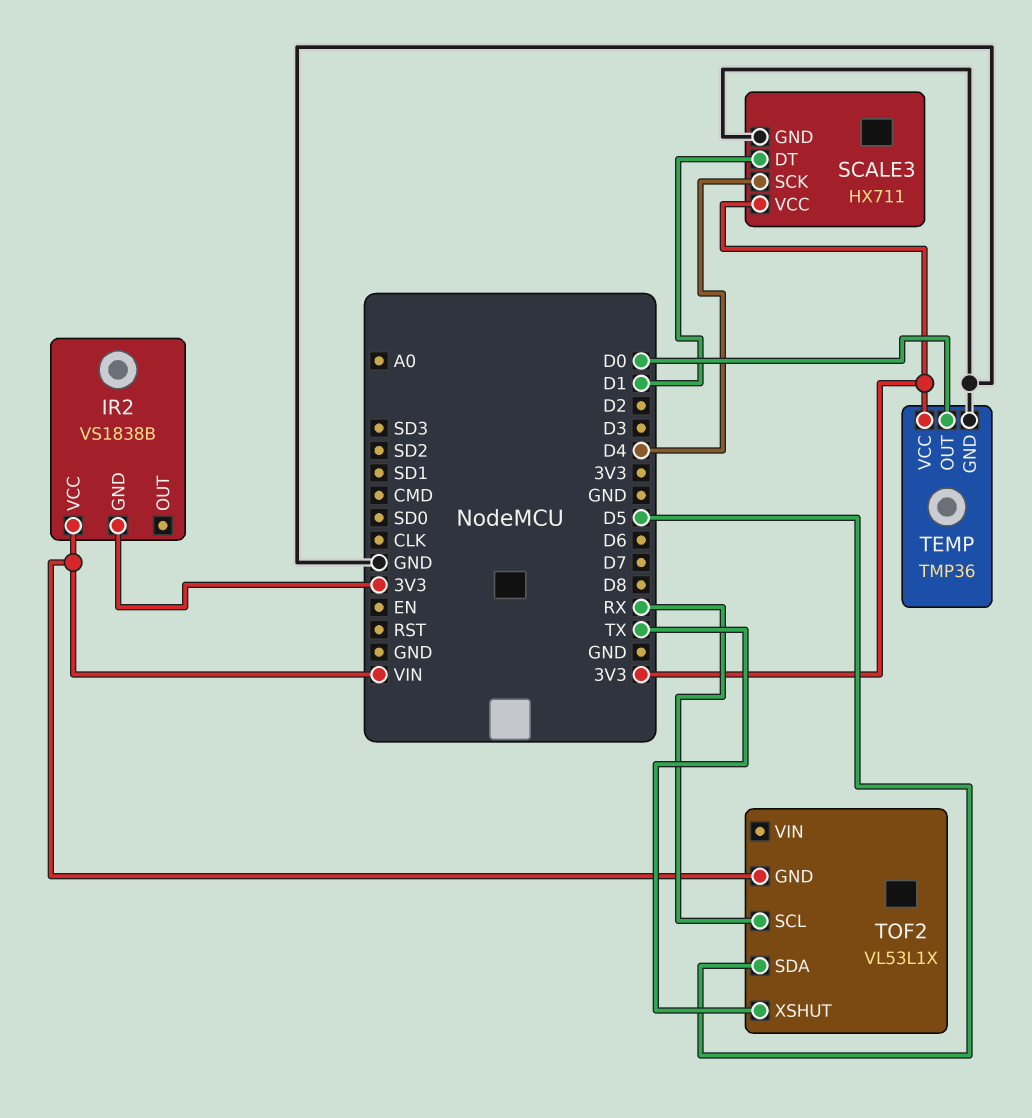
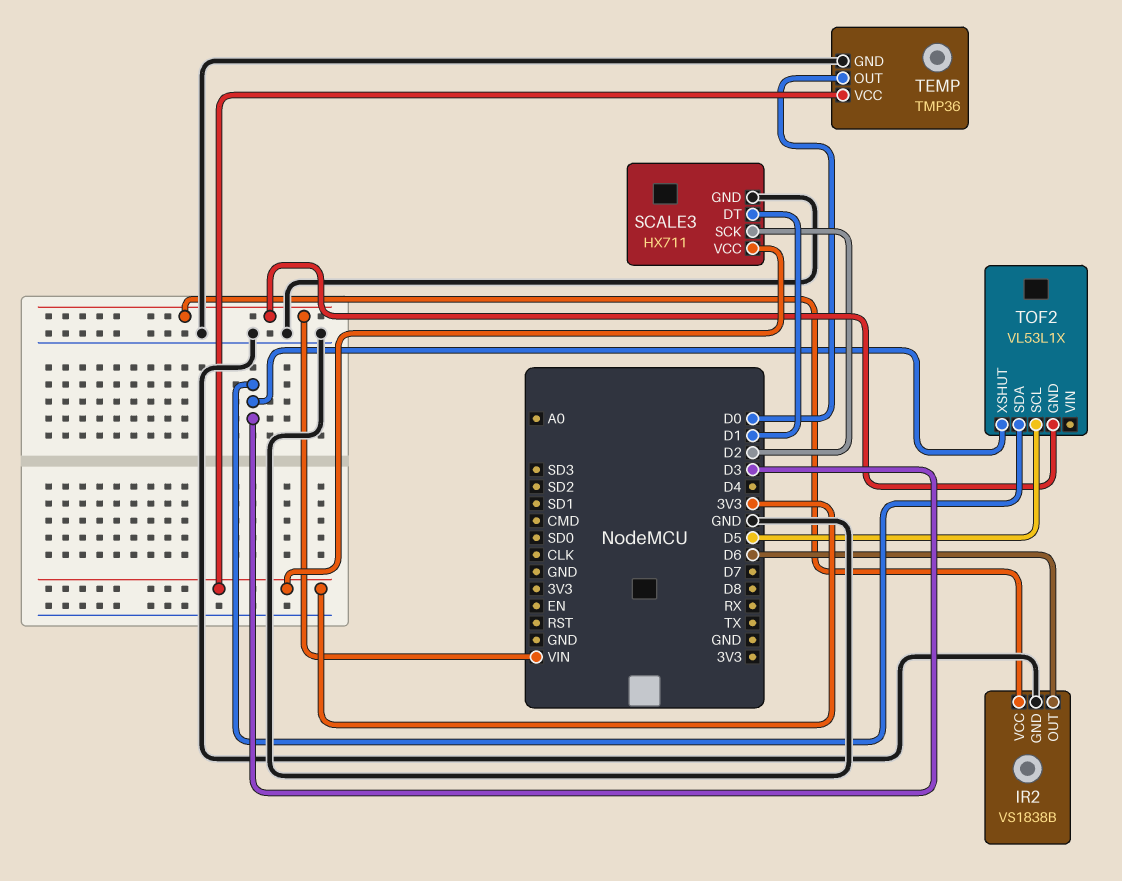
IR2 pin GND: 3V3 -> GND
IR2 pin OUT: none -> D6
SCALE3 pin SCK: D4 -> D2
TOF2 pin SCL: RX -> D5
TOF2 pin SDA: D5 -> D3
TOF2 pin XSHUT: TX -> D3

